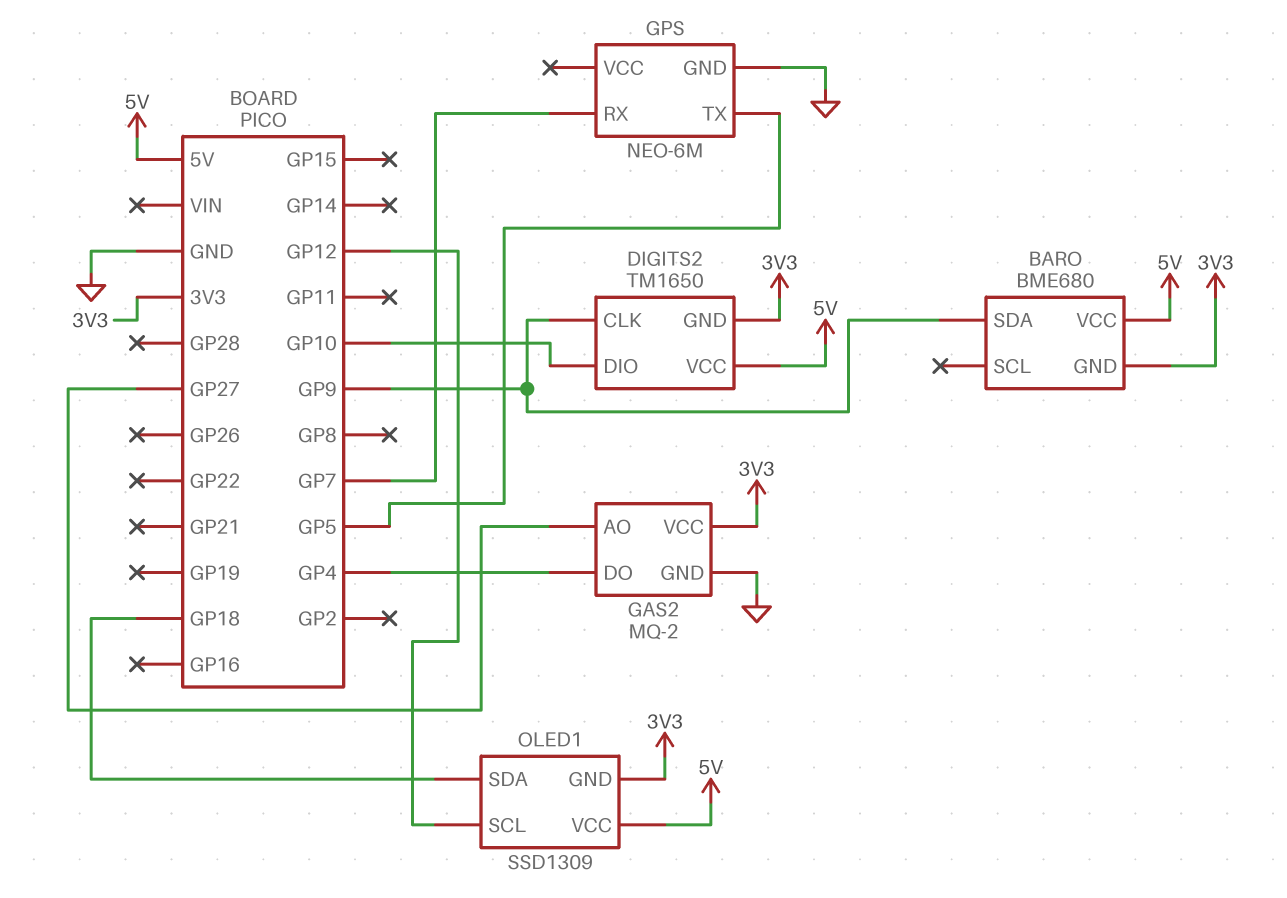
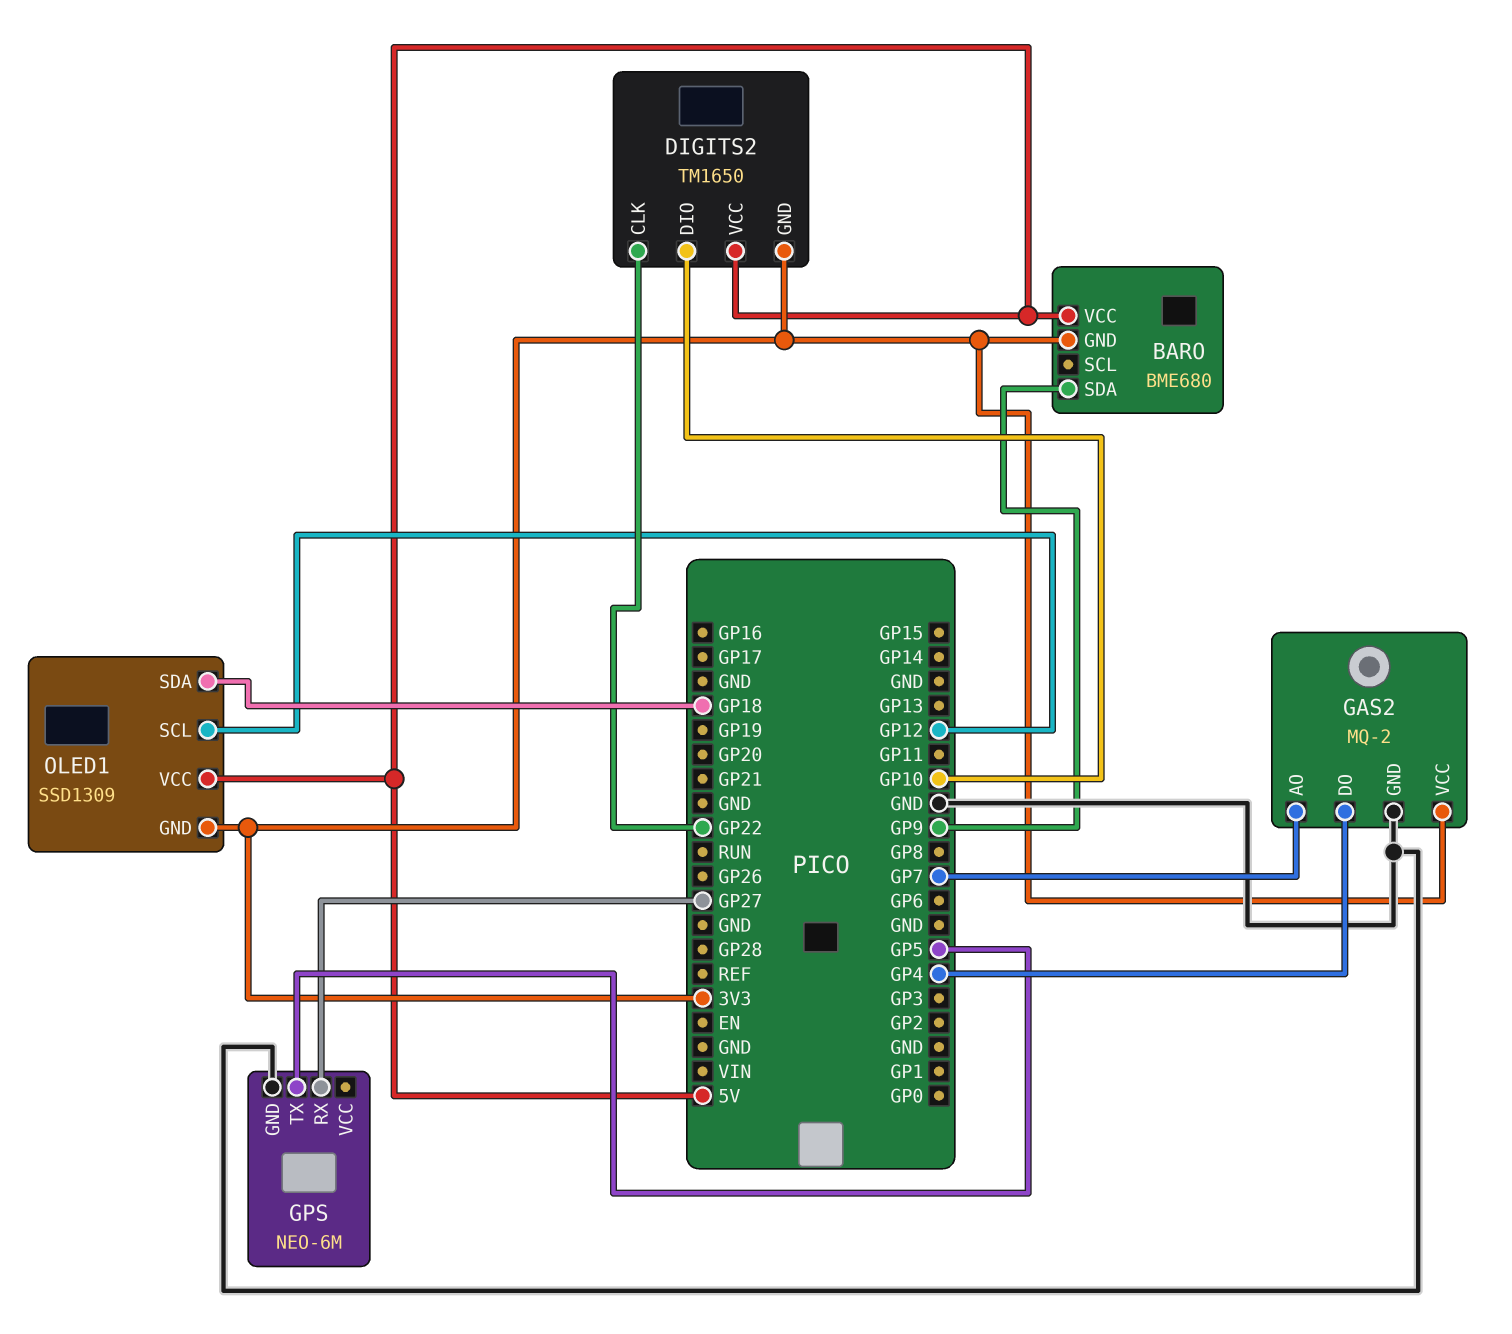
DIGITS2 pin CLK: GP9 -> GP22
GAS2 pin AO: GP27 -> GP7
GPS pin RX: GP7 -> GP27

